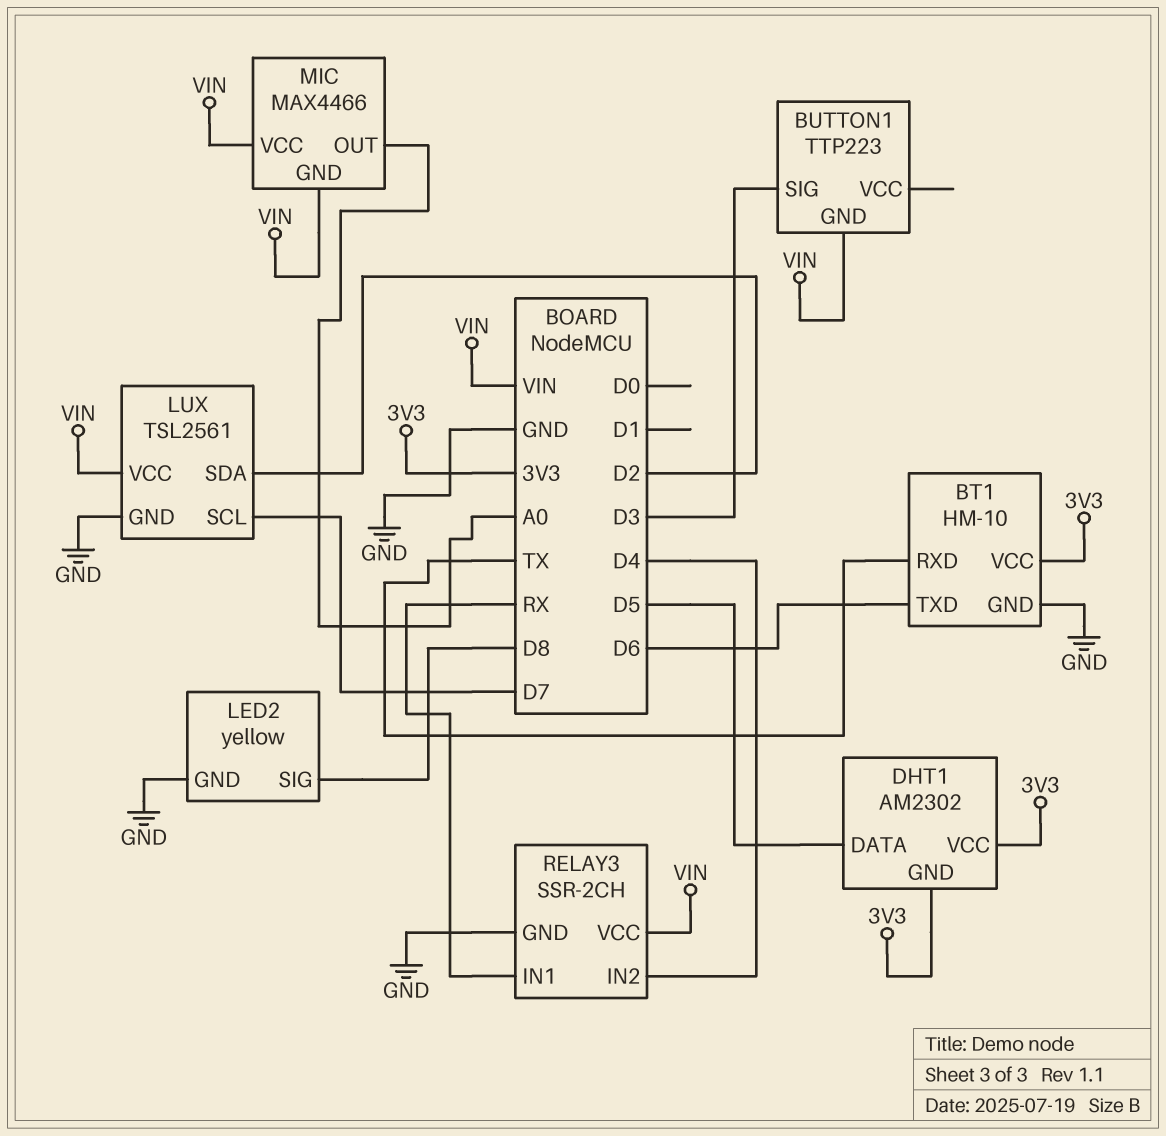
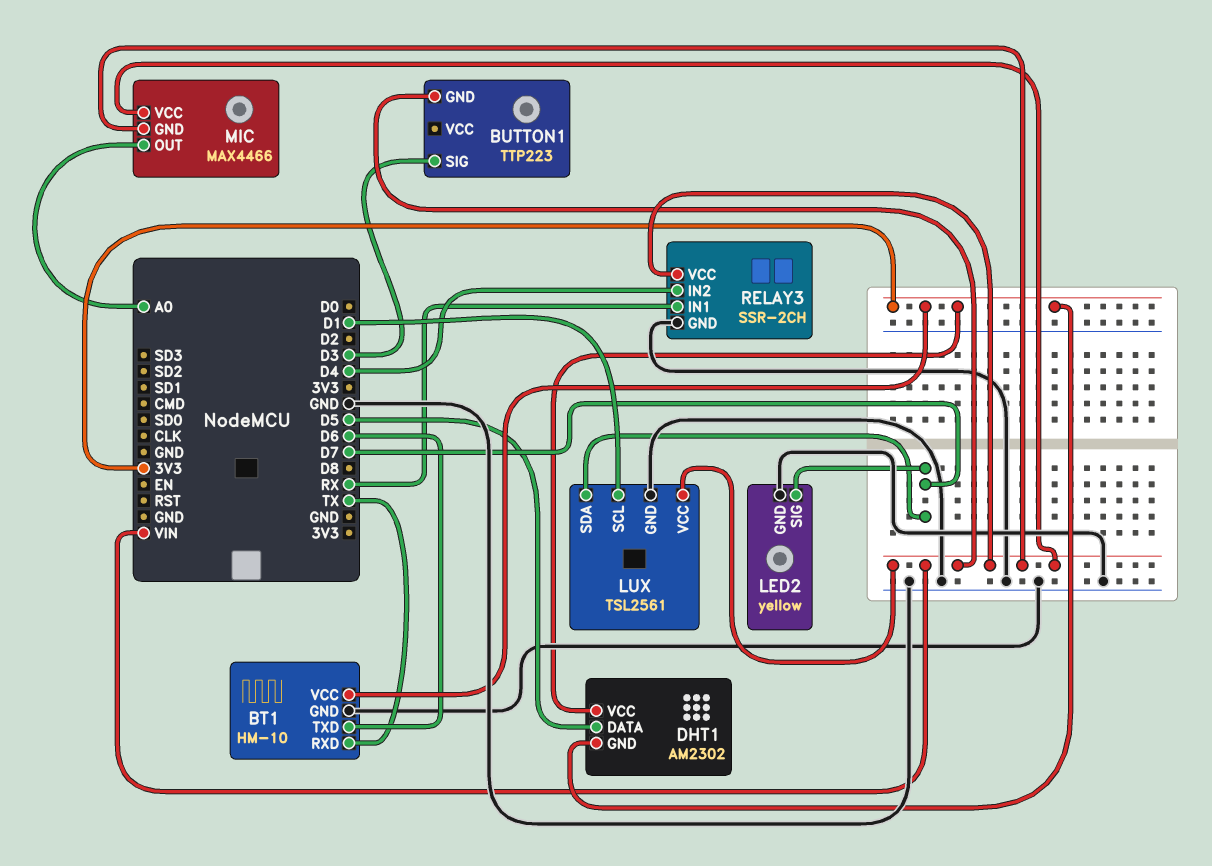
LED2 pin SIG: D8 -> D7
LUX pin SCL: D7 -> D1
LUX pin SDA: D2 -> D7

